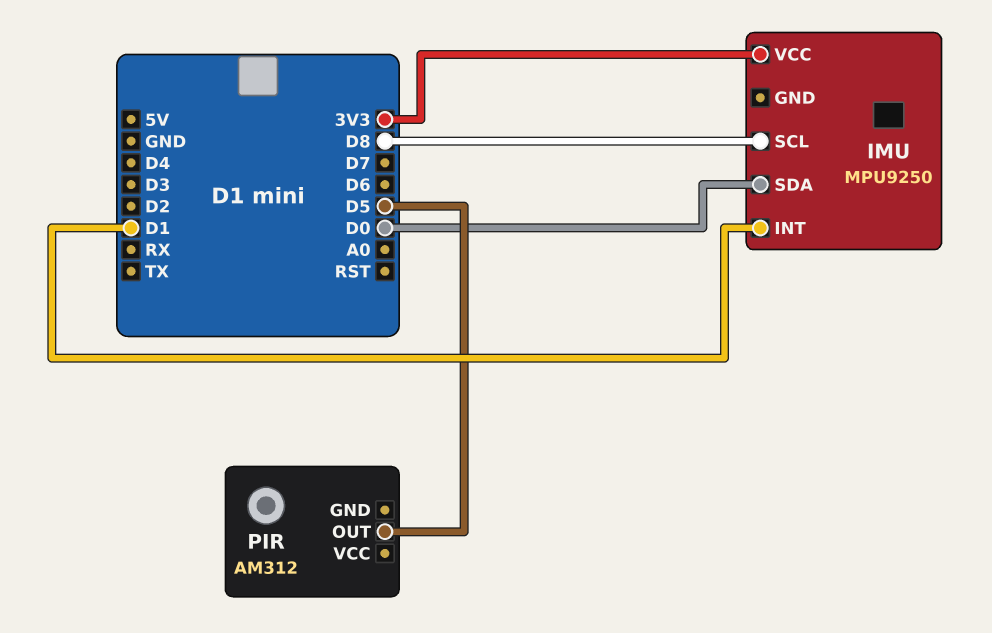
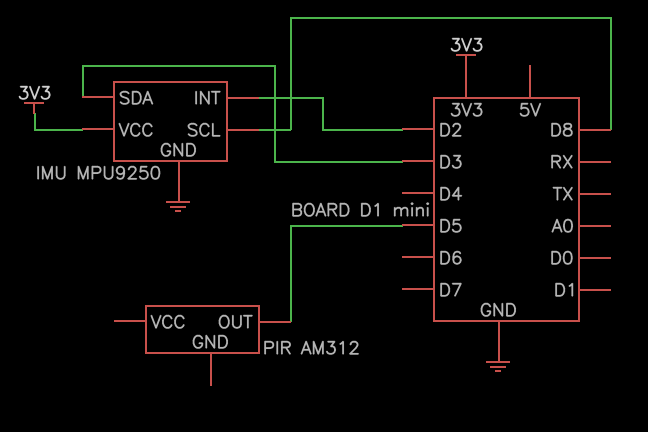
IMU pin GND: none -> GND
IMU pin INT: D1 -> D2
IMU pin SDA: D0 -> D3

